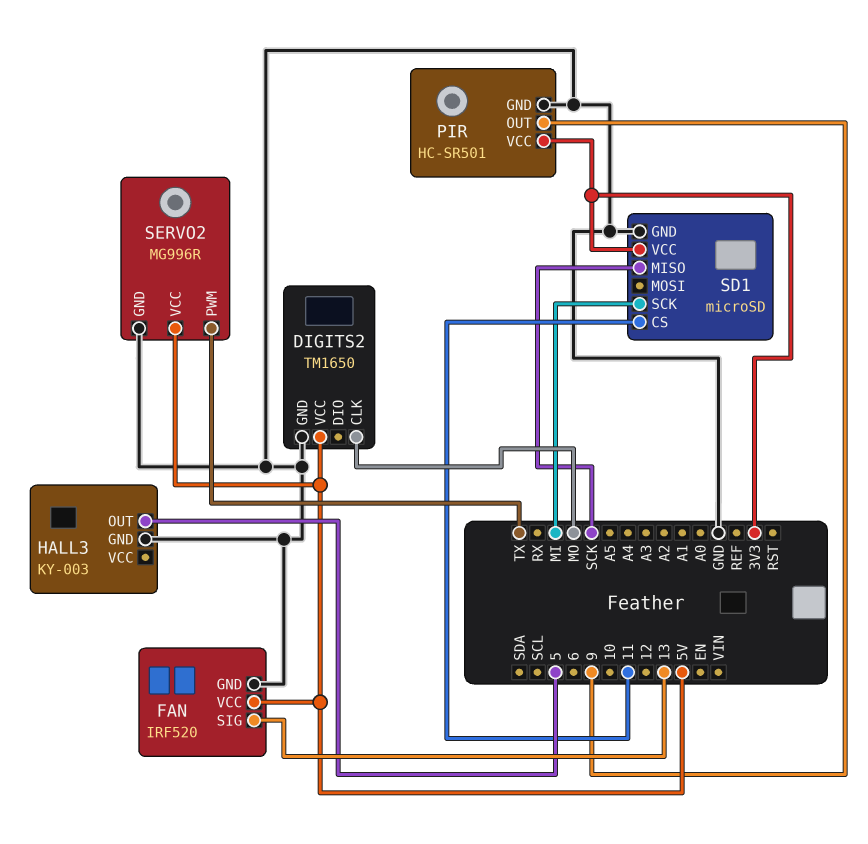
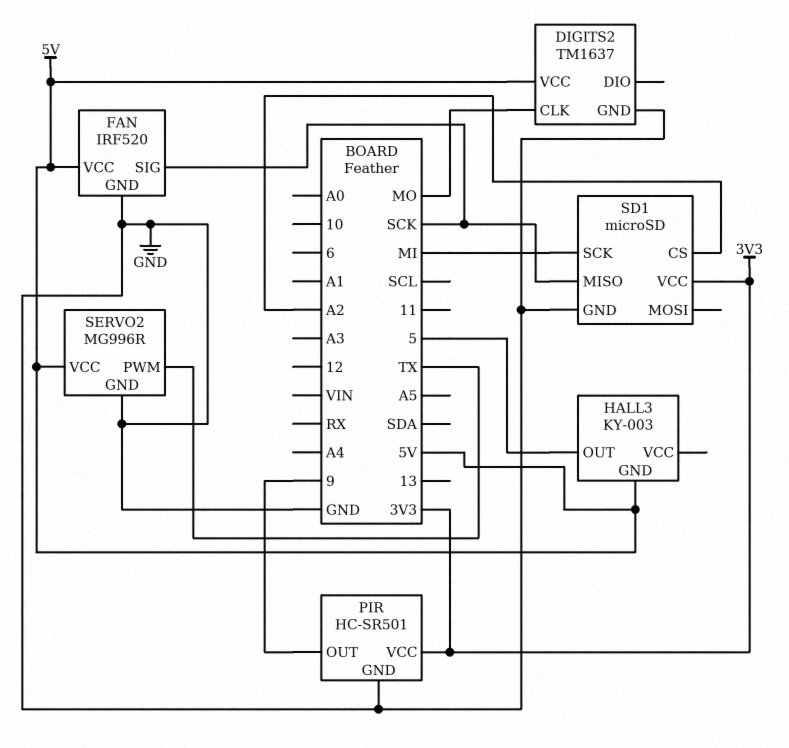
DIGITS2: TM1650 -> TM1637
FAN pin SIG: 13 -> SCK
HALL3 pin GND: GND -> 5V
SD1 pin CS: 11 -> A2

